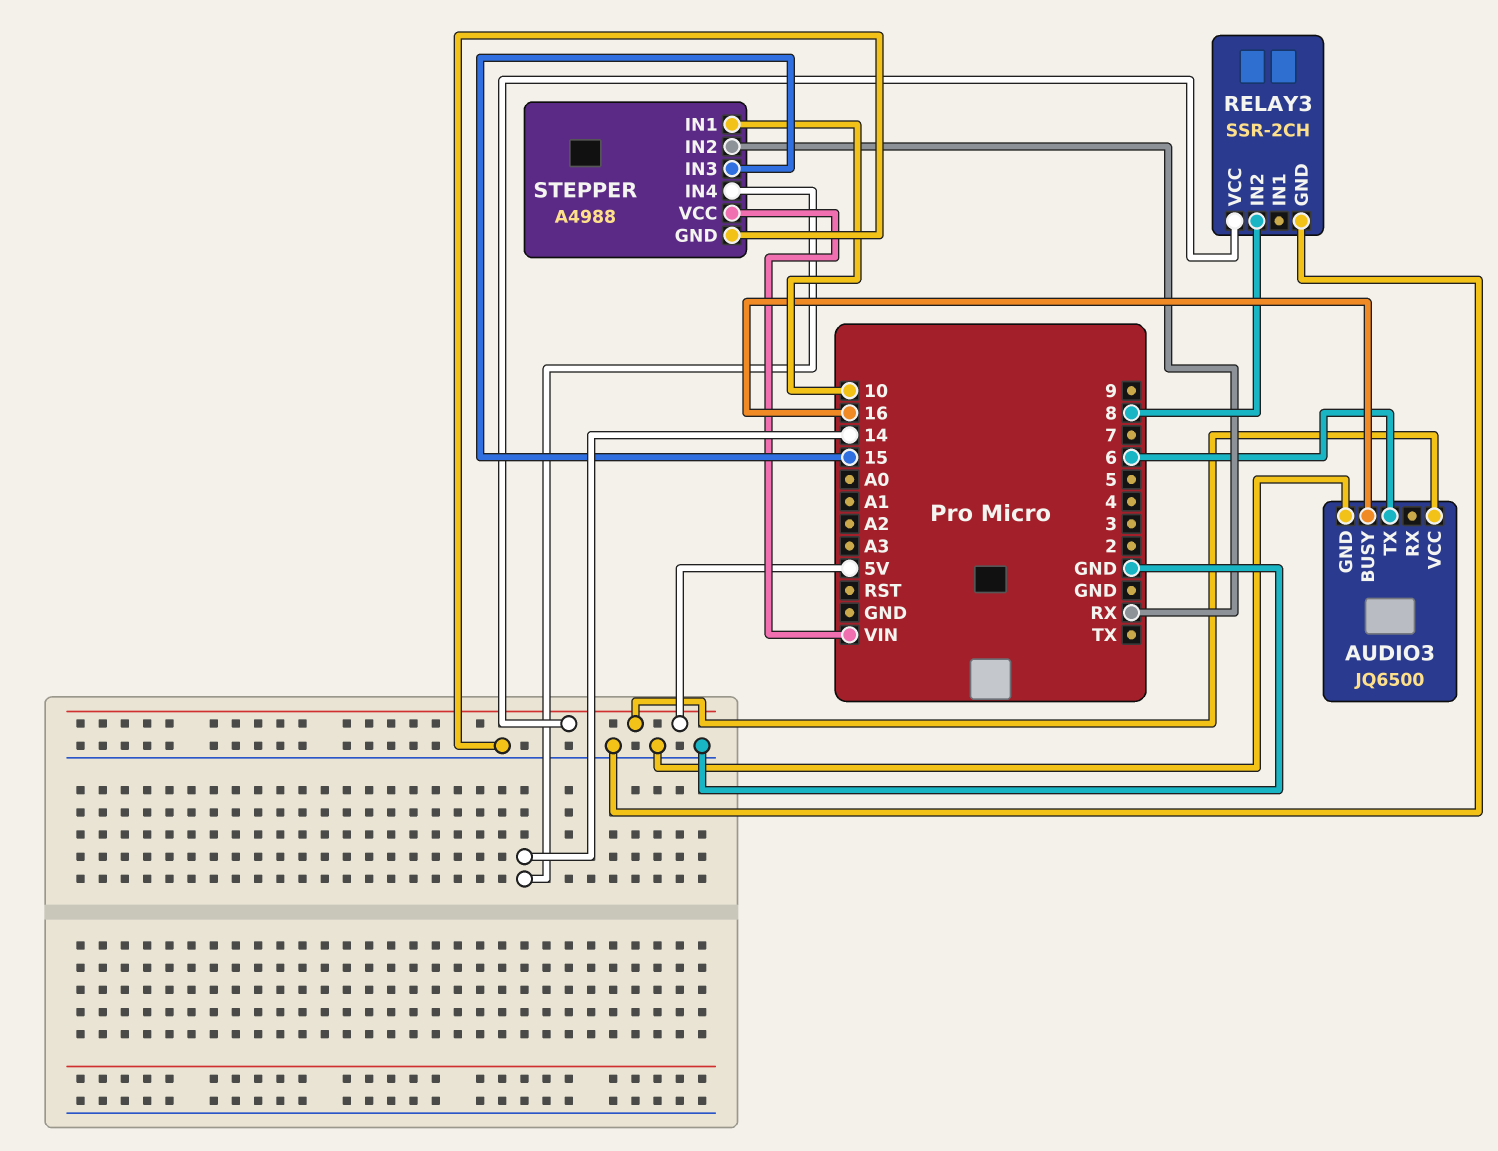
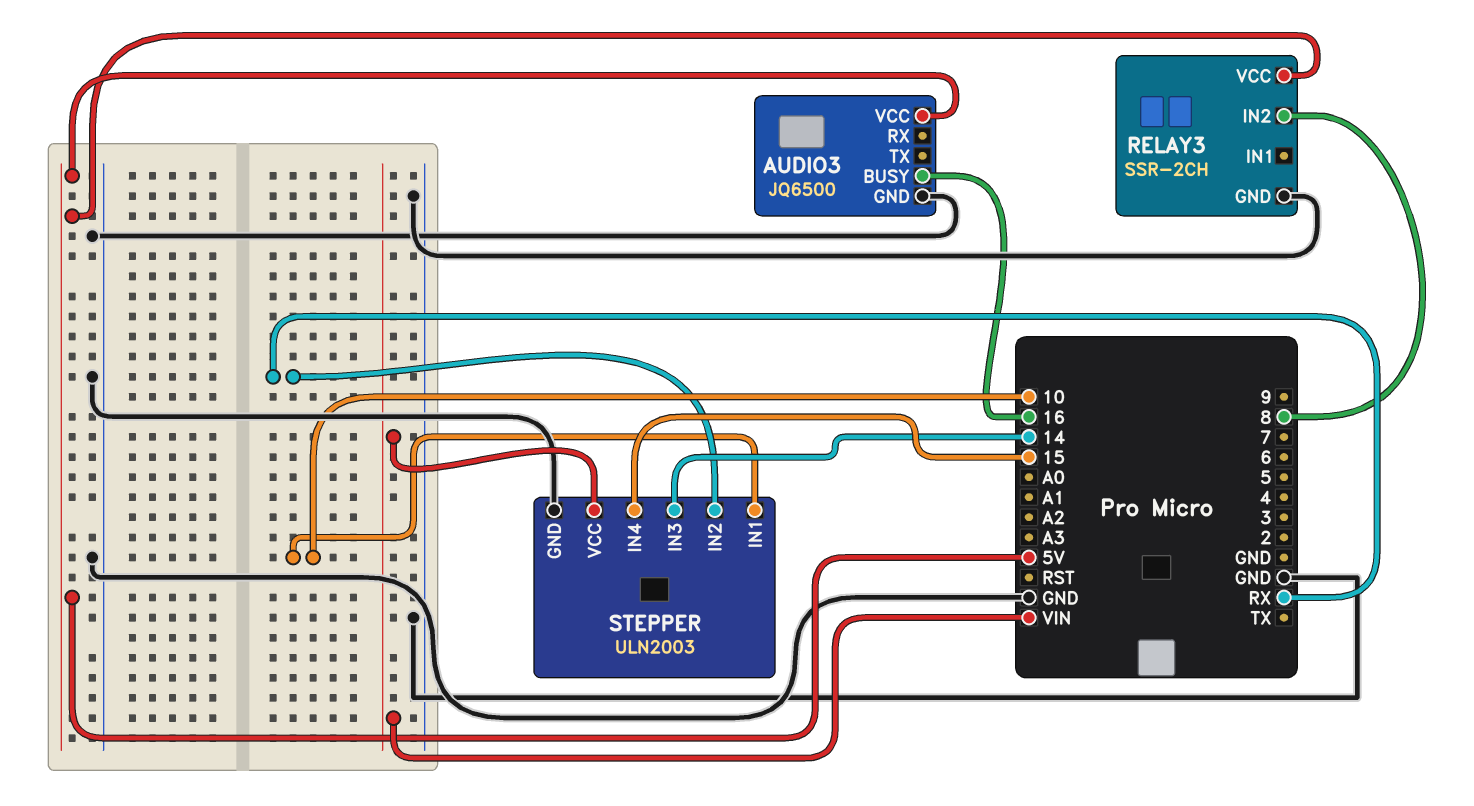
AUDIO3 pin TX: 6 -> none
STEPPER: A4988 -> ULN2003
STEPPER pin IN3: 15 -> 14
STEPPER pin IN4: 14 -> 15

